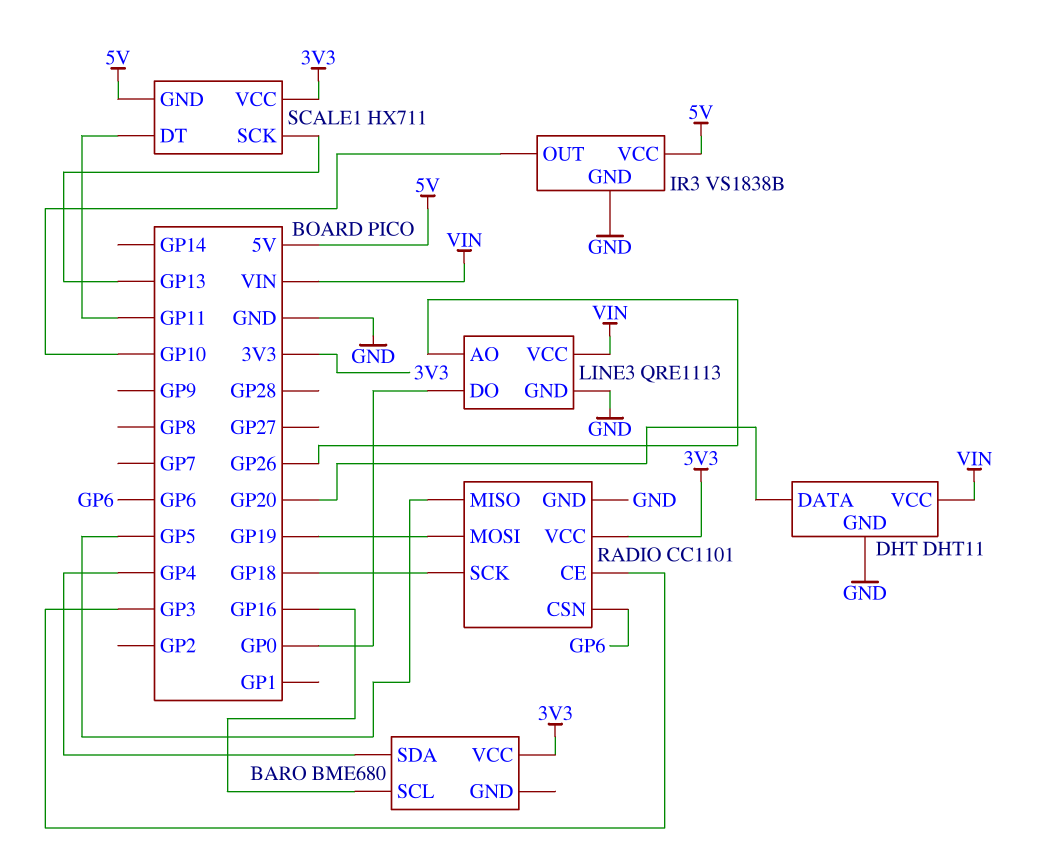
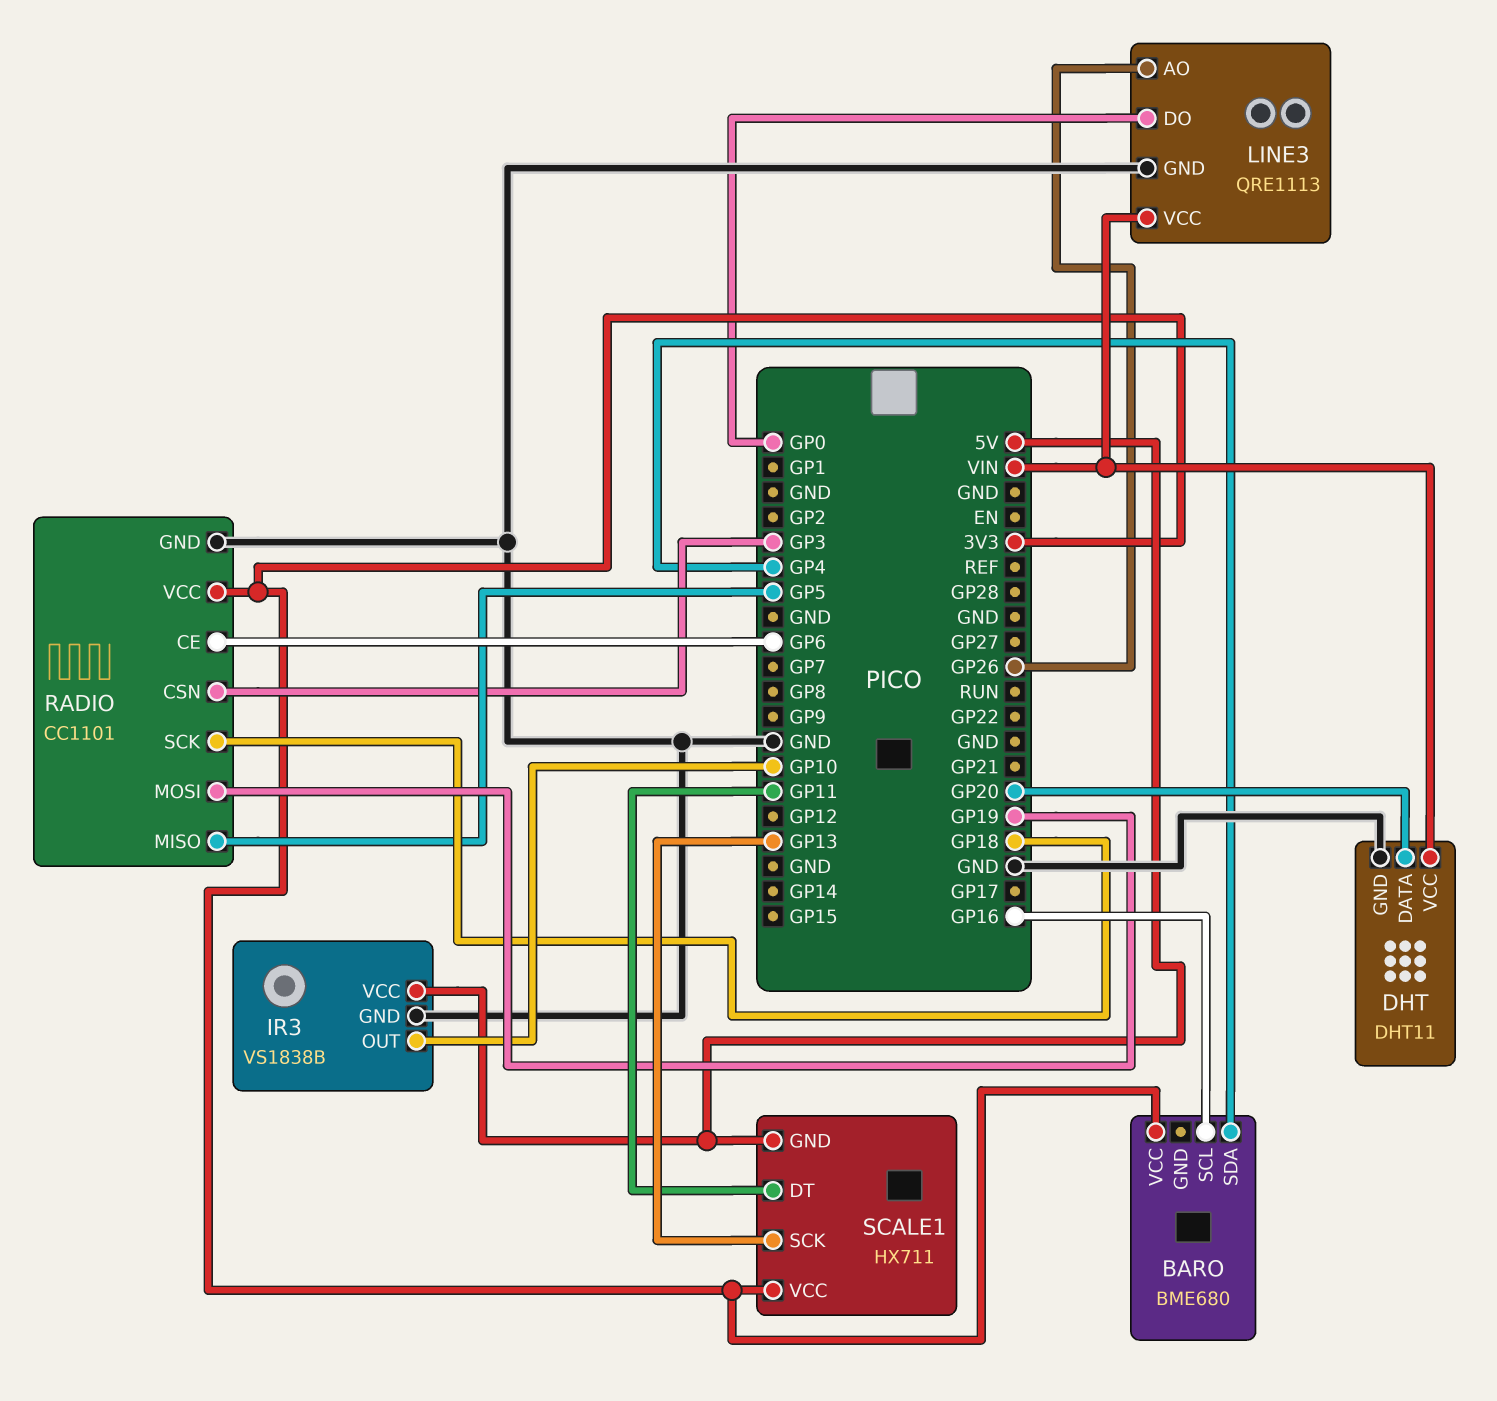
RADIO pin CE: GP3 -> GP6
RADIO pin CSN: GP6 -> GP3

